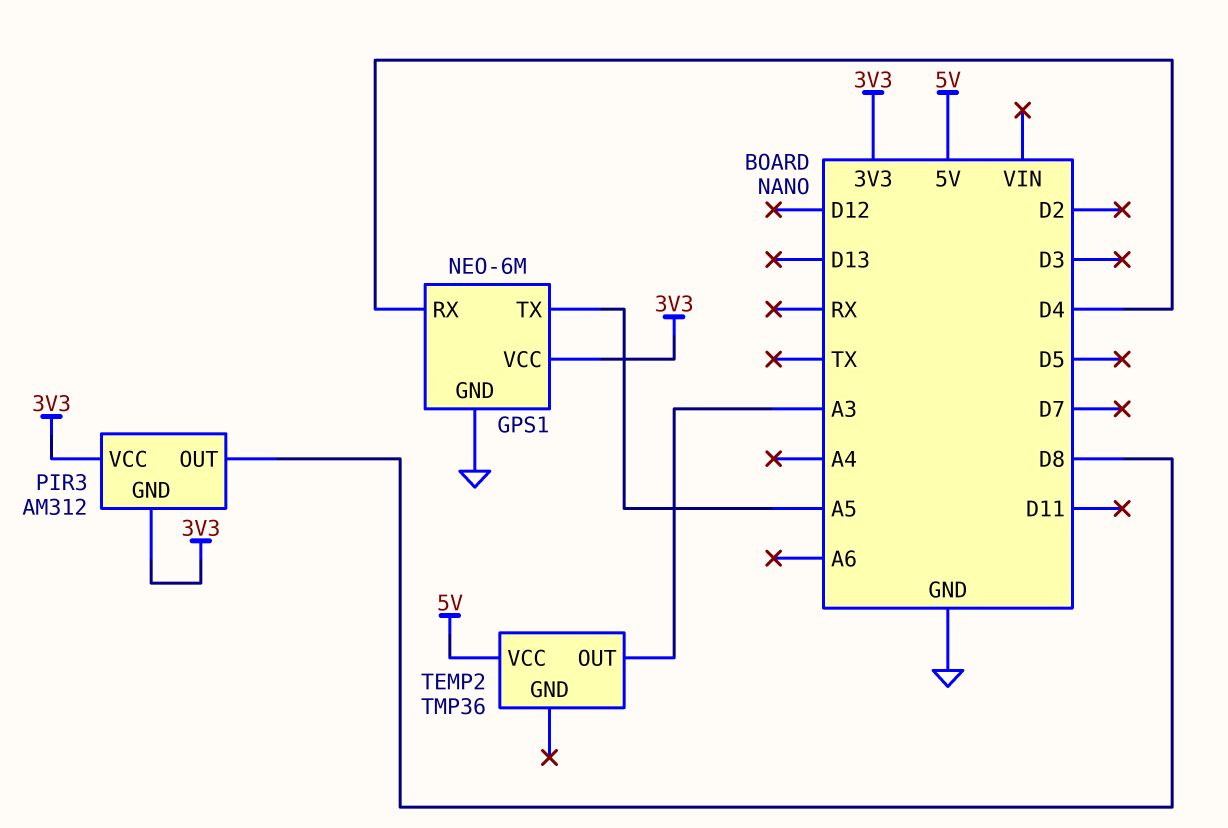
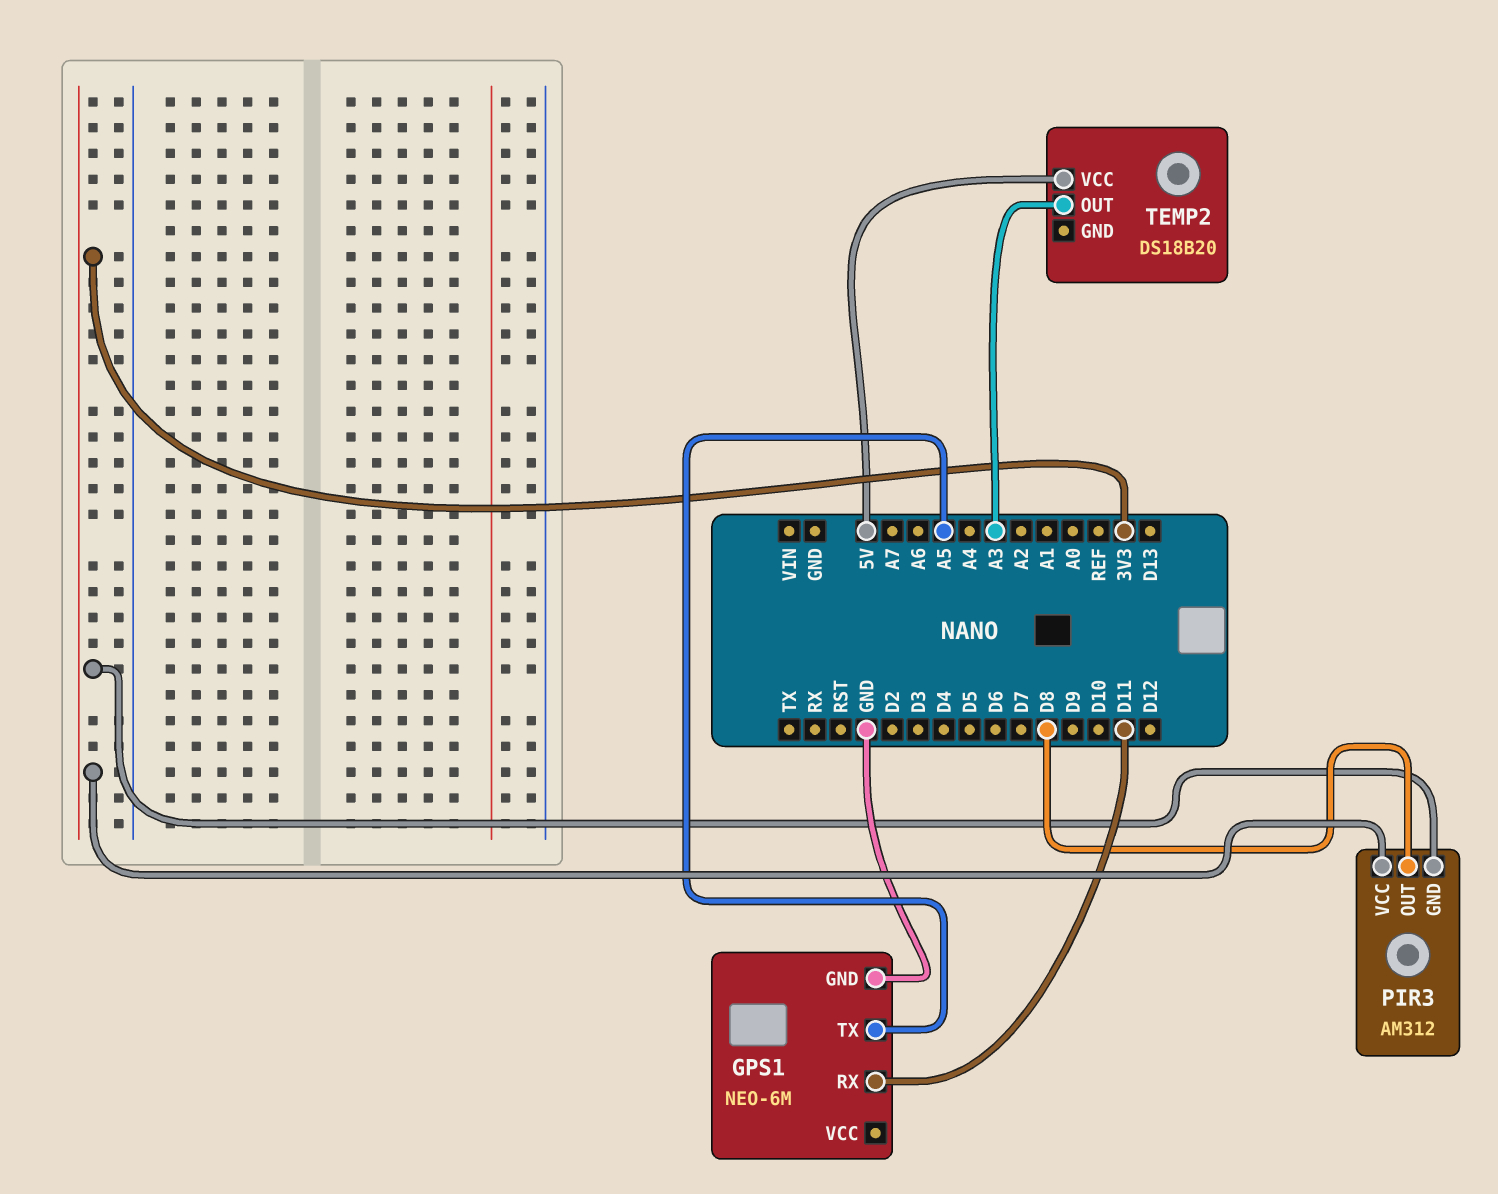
GPS1 pin RX: D4 -> D11
GPS1 pin VCC: 3V3 -> none
TEMP2: TMP36 -> DS18B20

